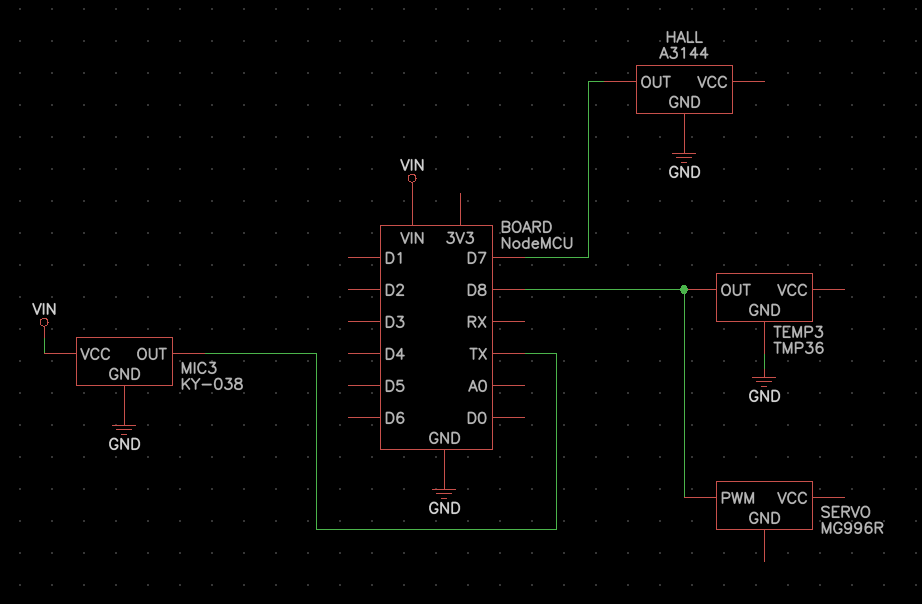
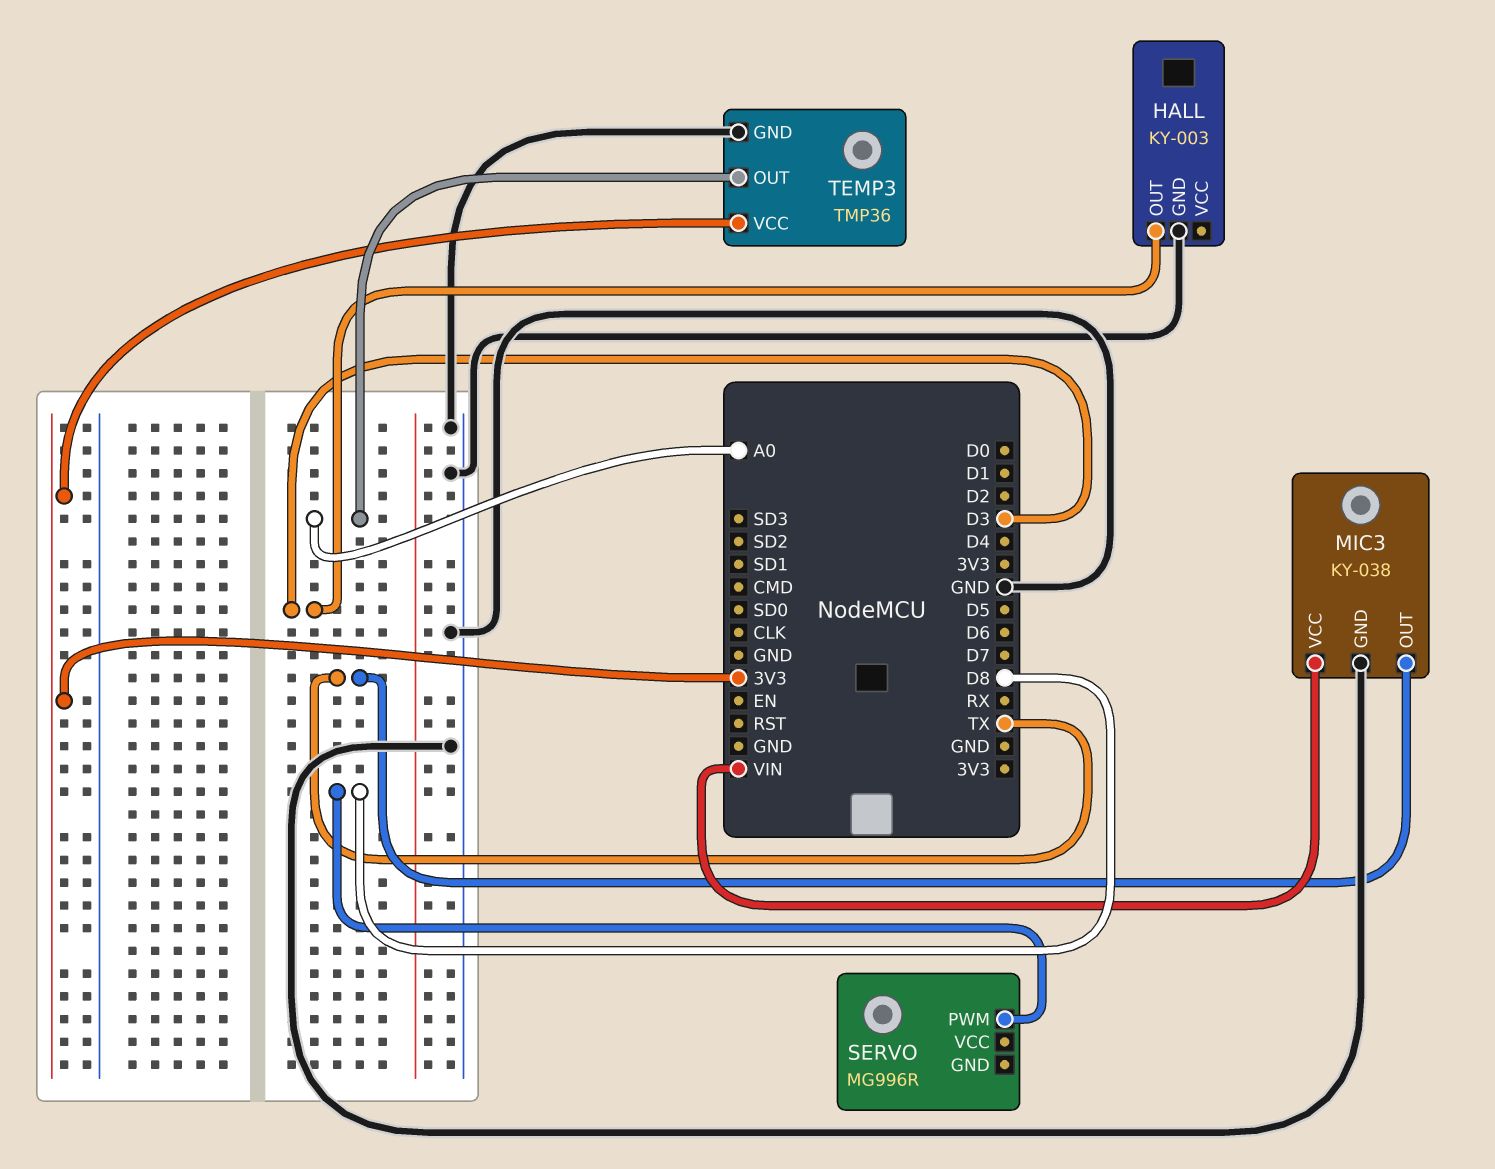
HALL: A3144 -> KY-003
HALL pin OUT: D7 -> D3
TEMP3 pin OUT: D8 -> A0
TEMP3 pin VCC: none -> 3V3

